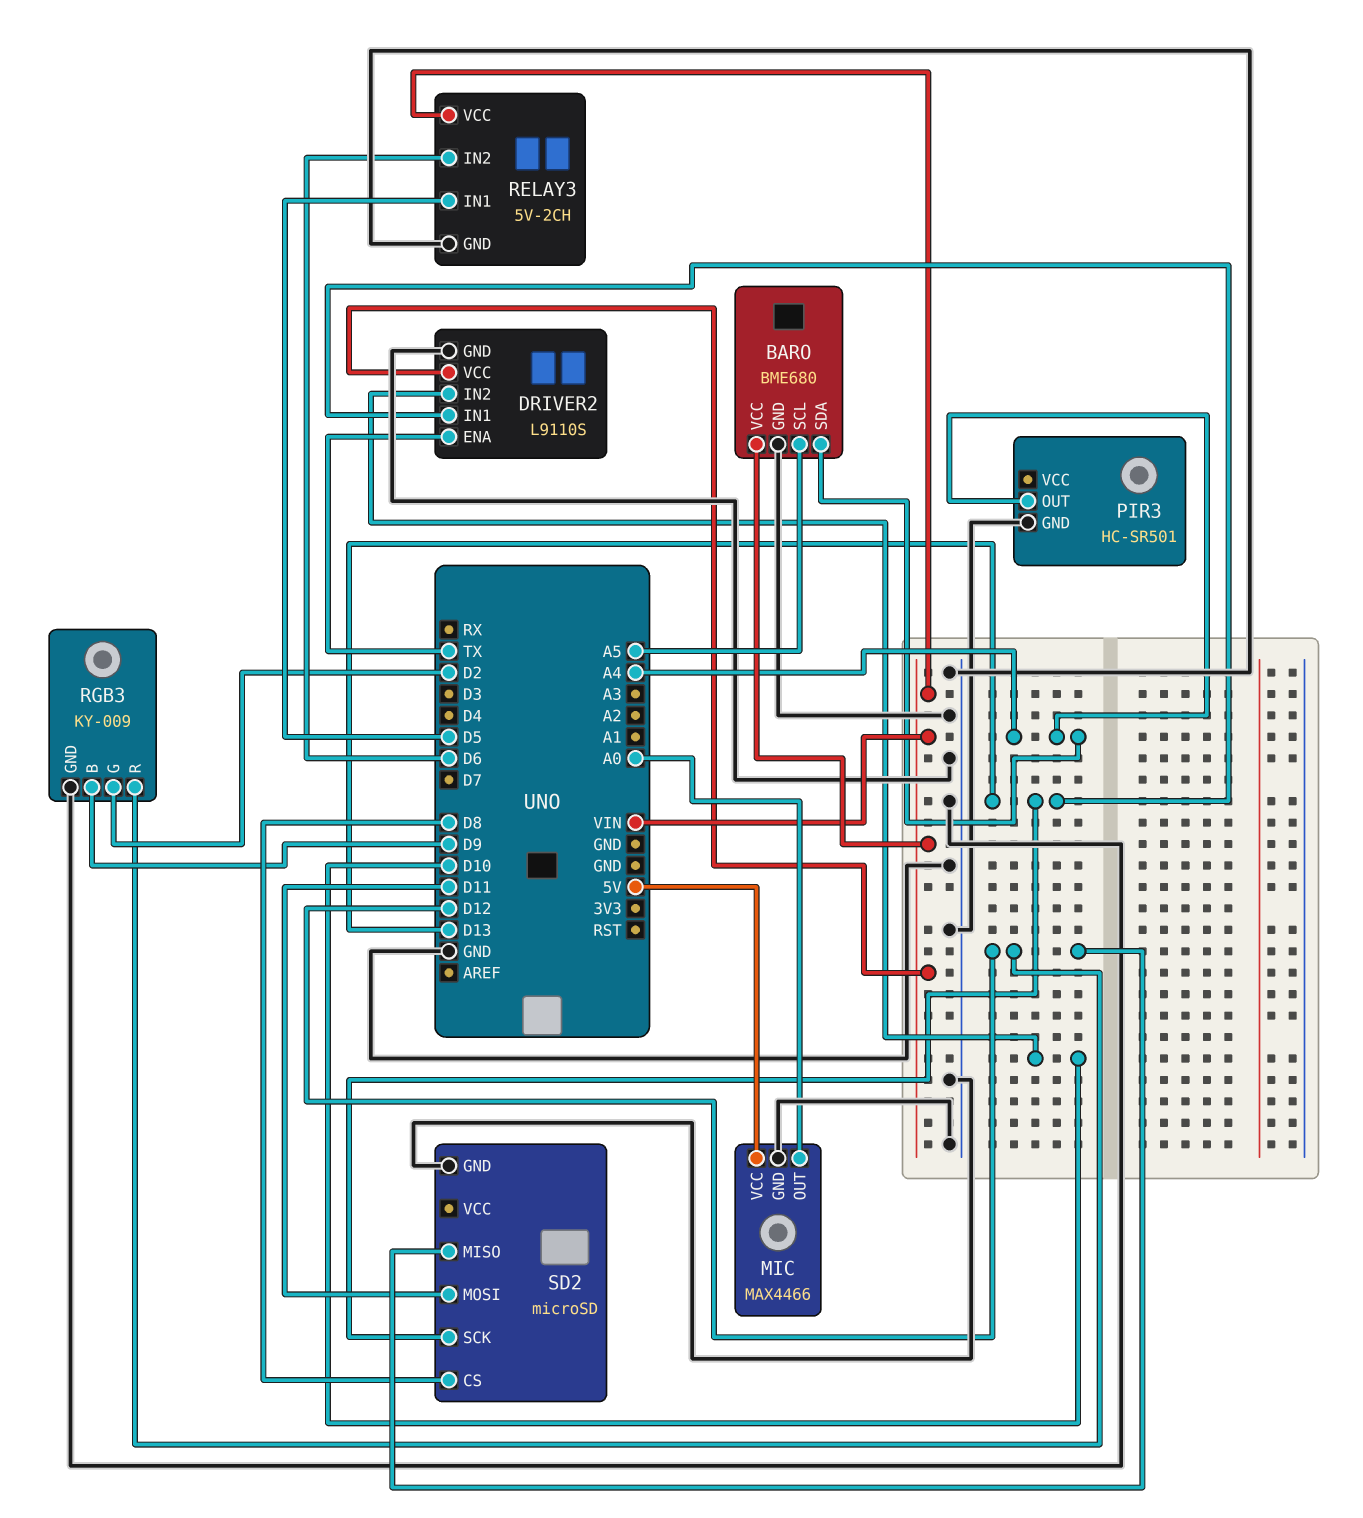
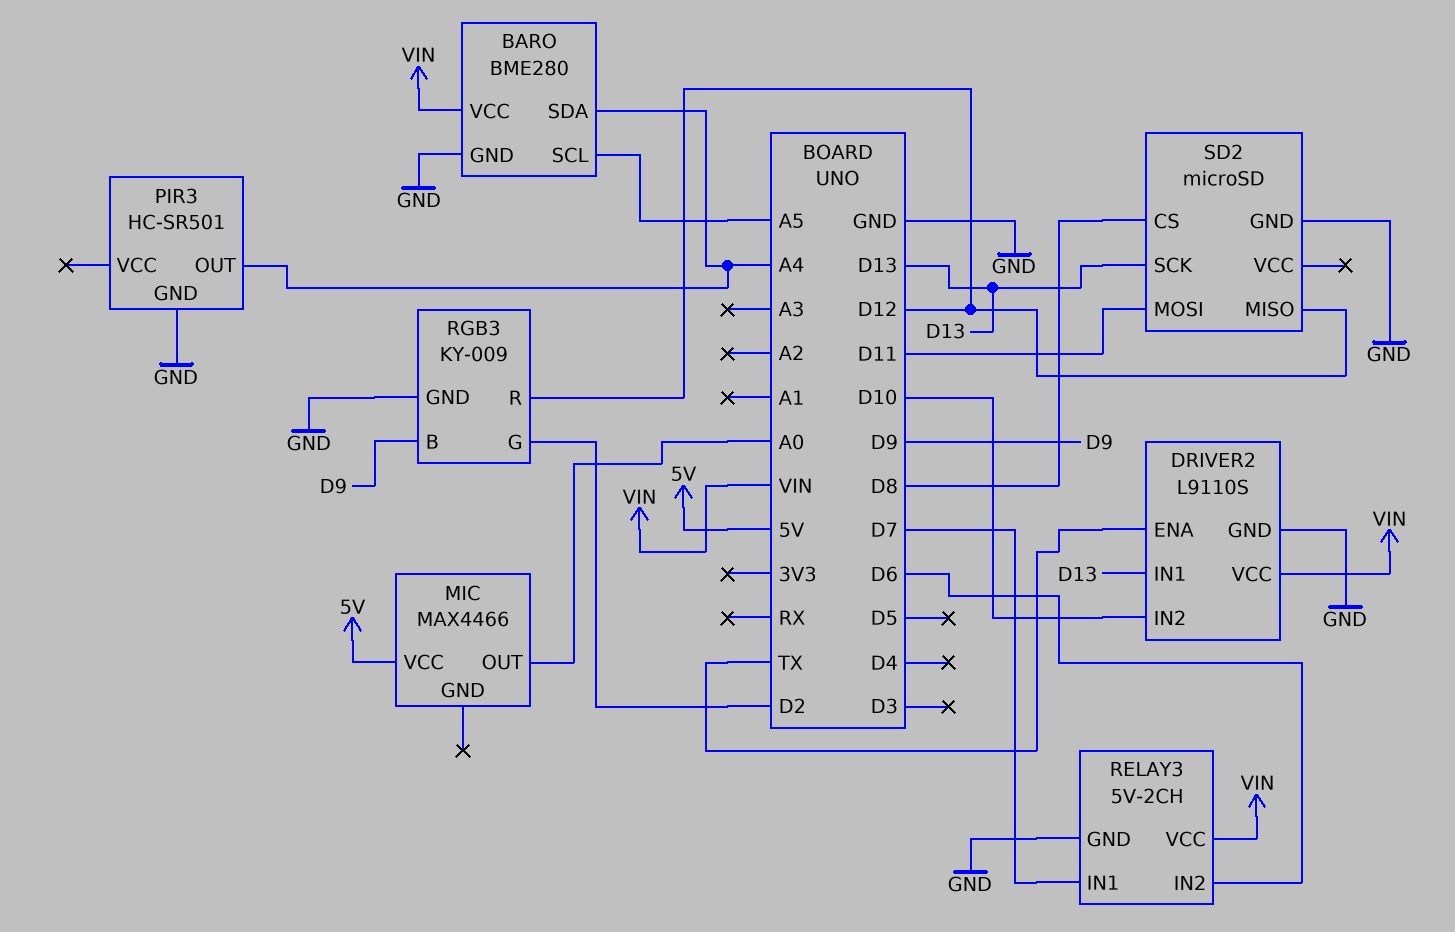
BARO: BME680 -> BME280
MIC pin GND: GND -> none
RELAY3 pin IN1: D5 -> D7

